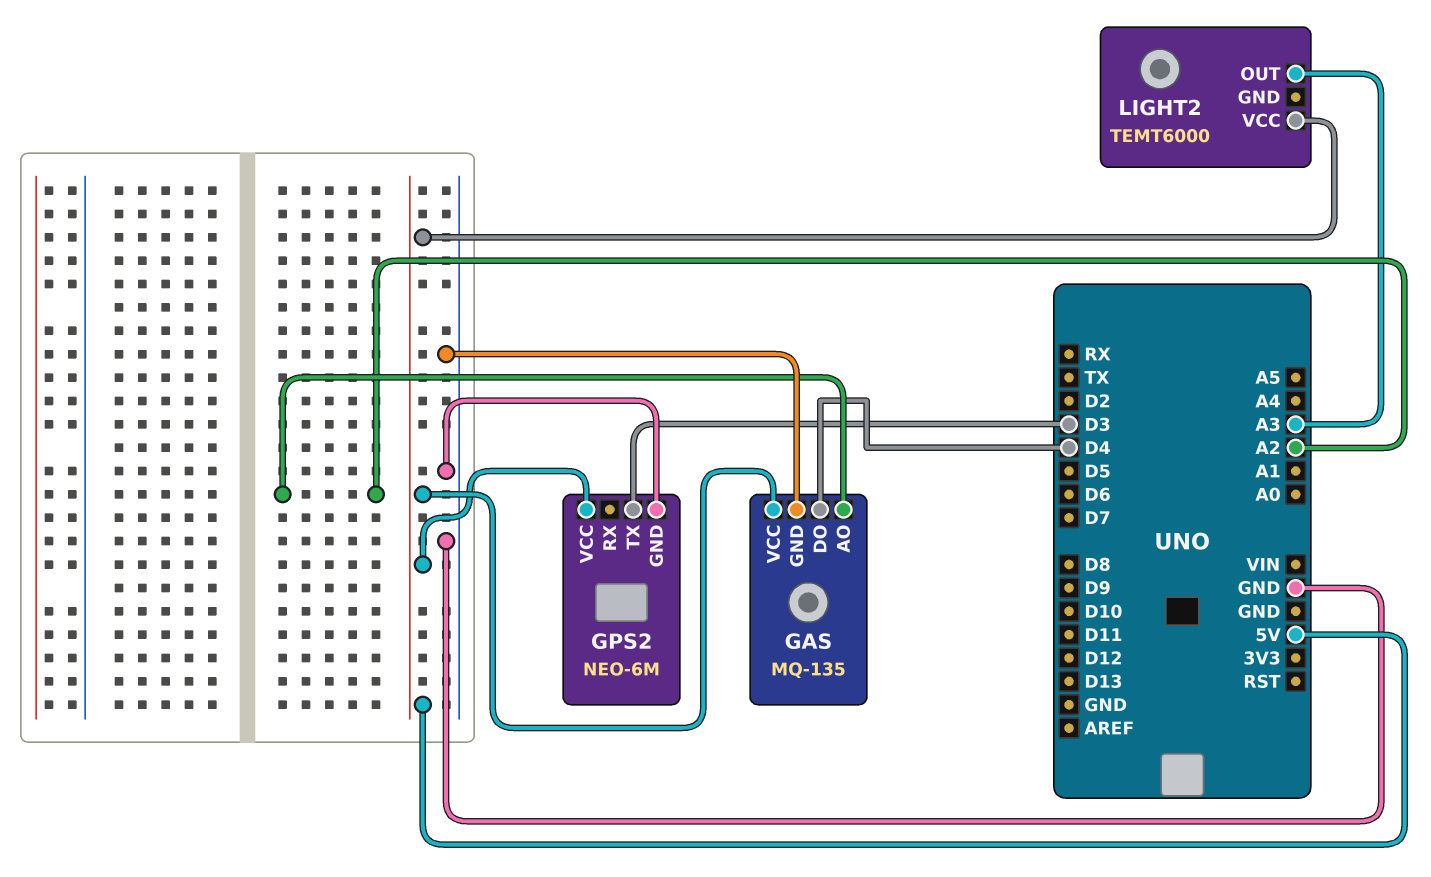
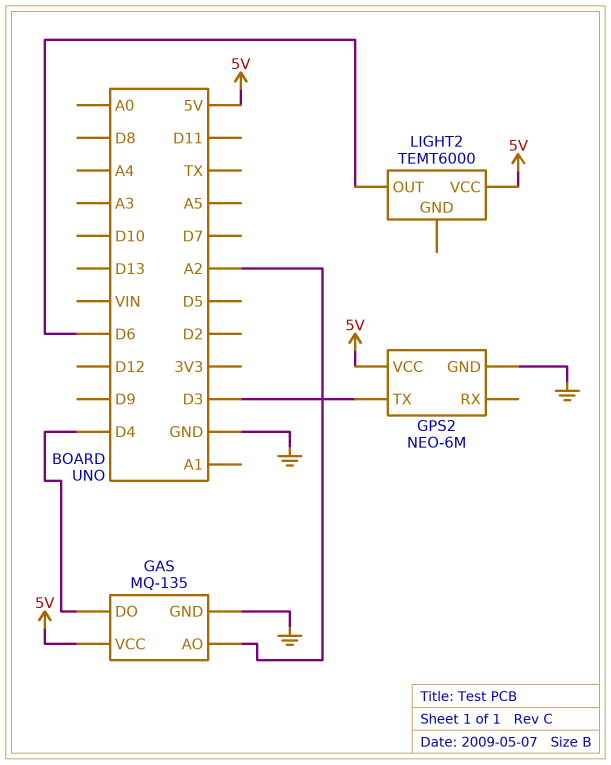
LIGHT2 pin OUT: A3 -> D6

